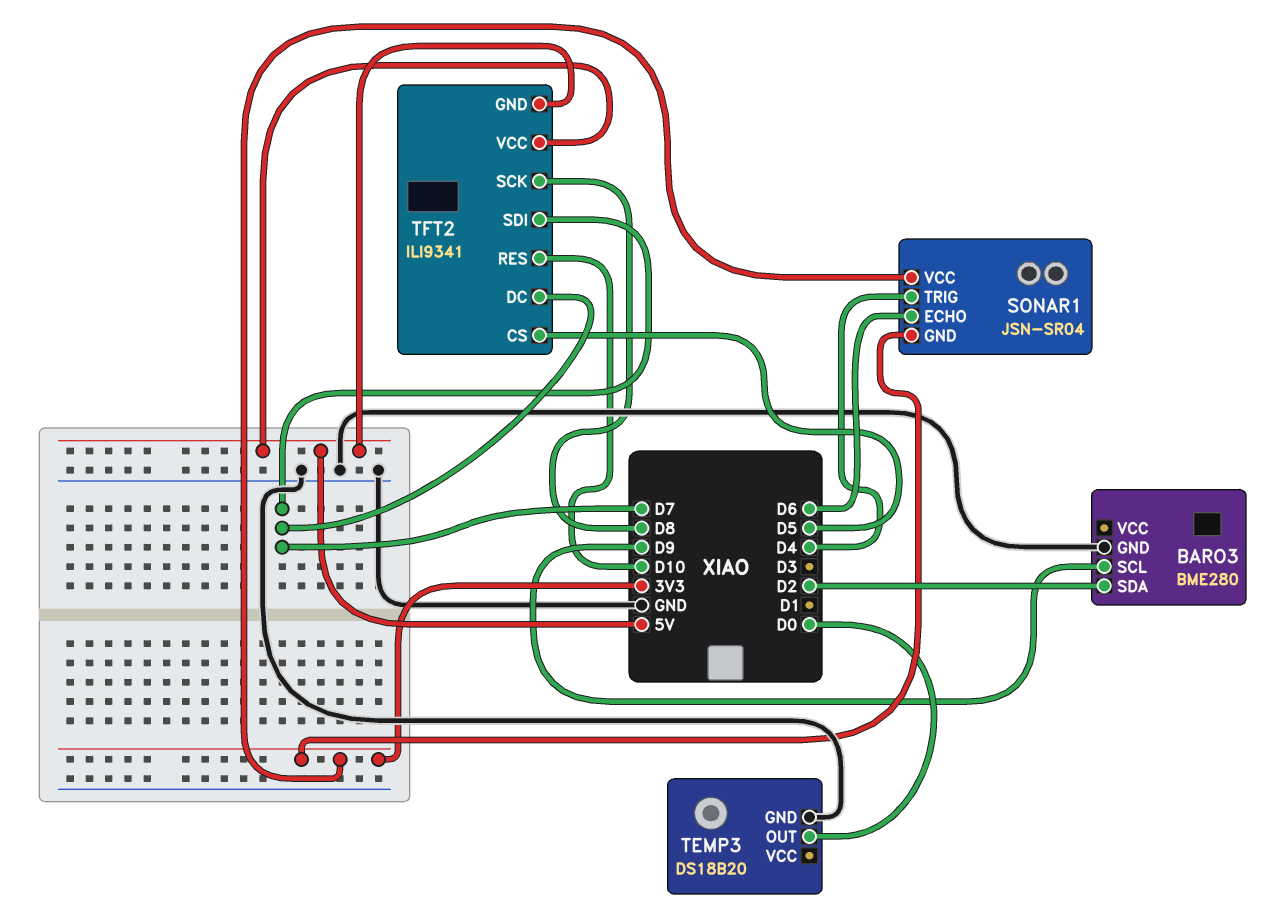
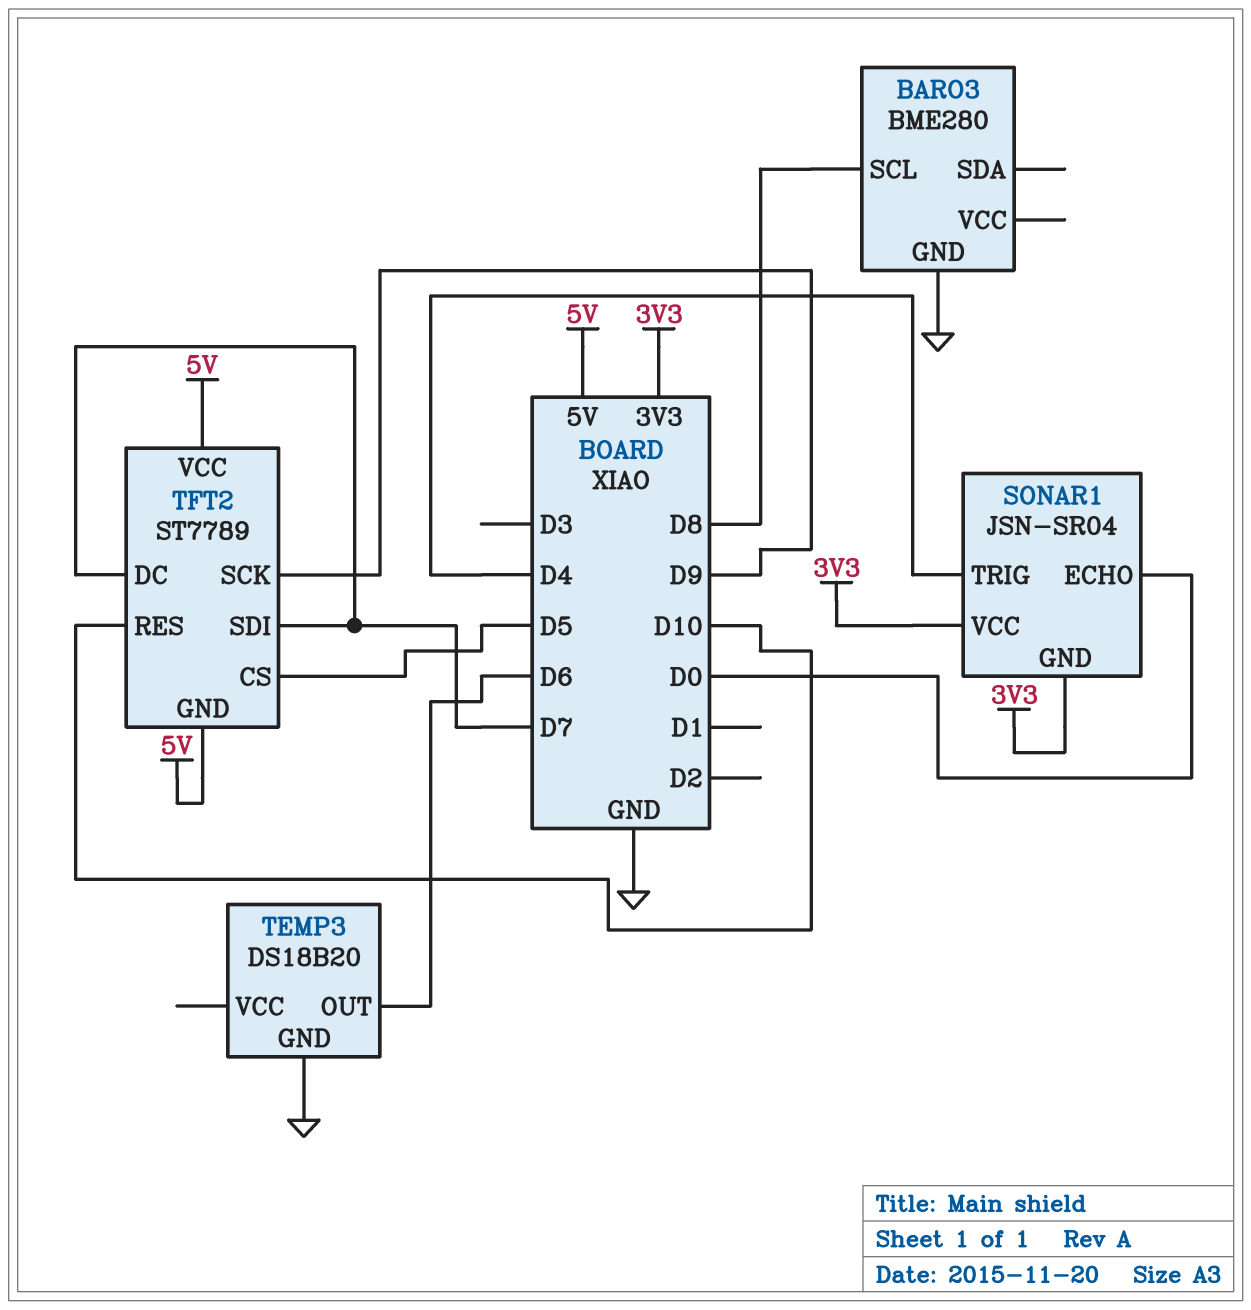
BARO3 pin SCL: D9 -> D8
BARO3 pin SDA: D2 -> none
SONAR1 pin ECHO: D6 -> D0
TEMP3 pin OUT: D0 -> D6
TFT2: ILI9341 -> ST7789
TFT2 pin SCK: D8 -> D9

